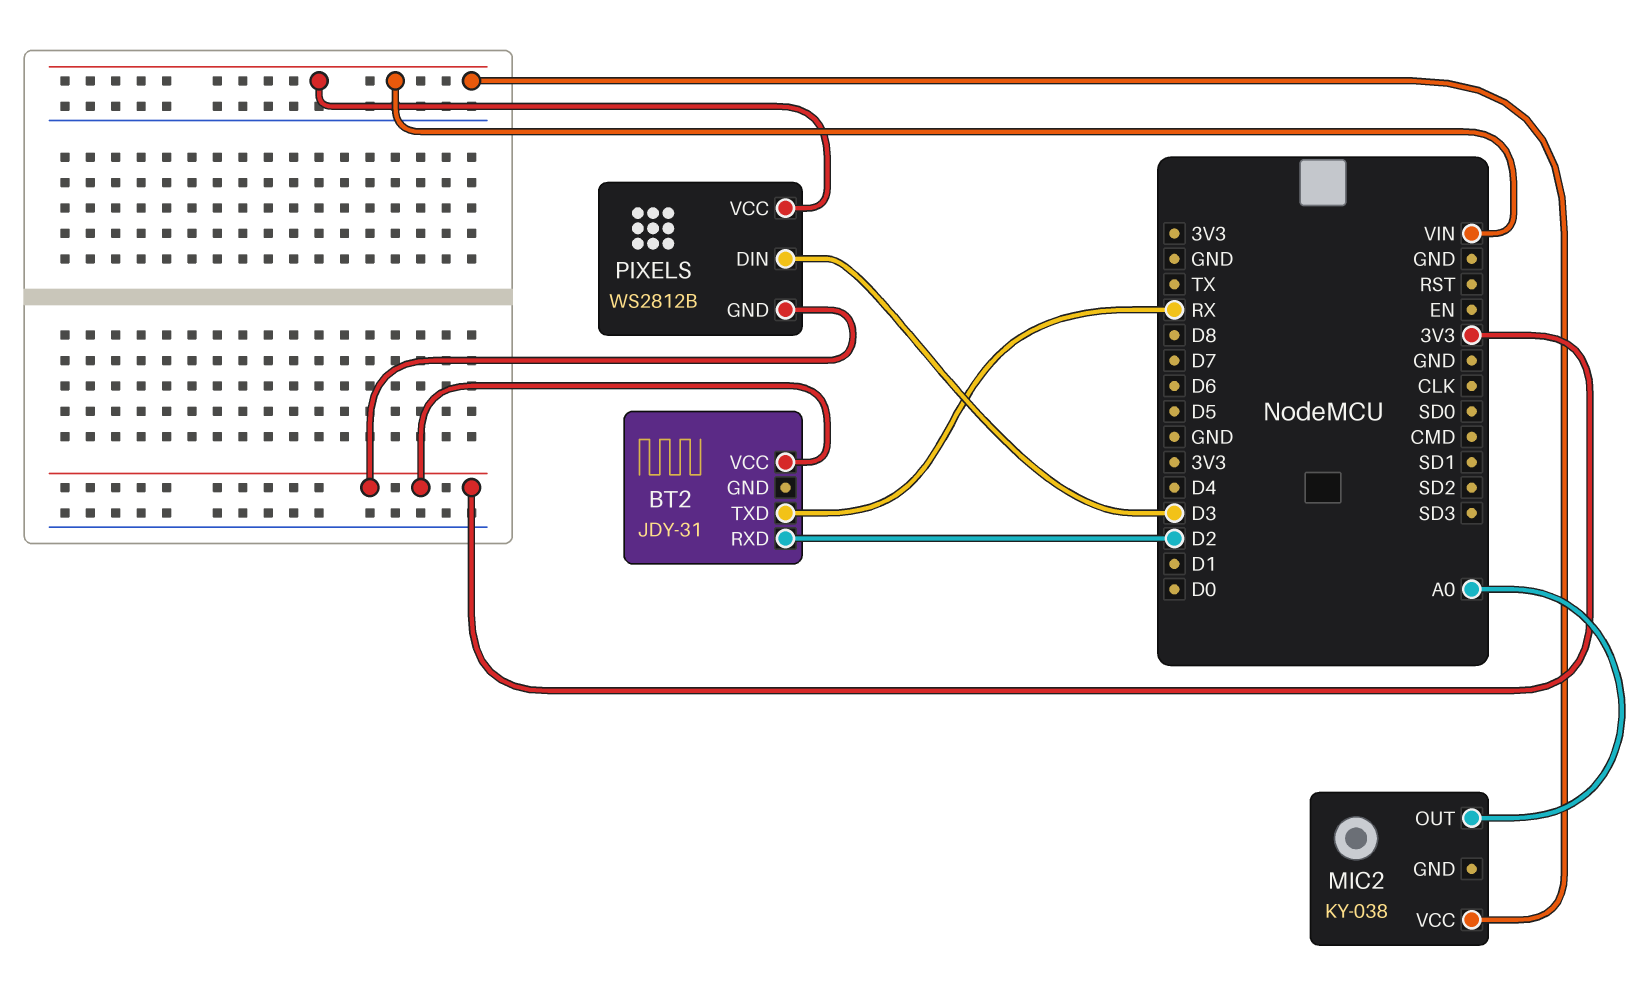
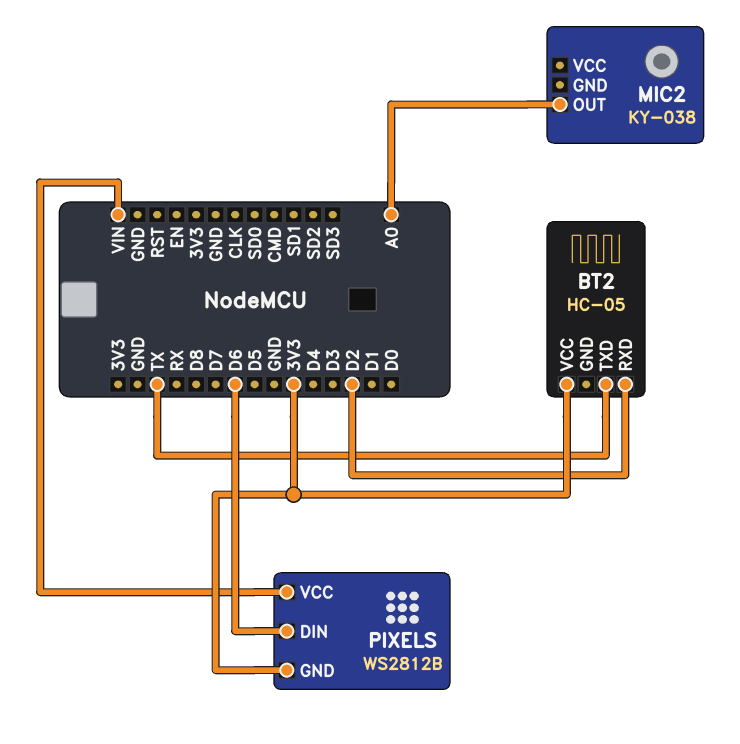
BT2: JDY-31 -> HC-05
BT2 pin TXD: RX -> TX
MIC2 pin VCC: VIN -> none
PIXELS pin DIN: D3 -> D6

